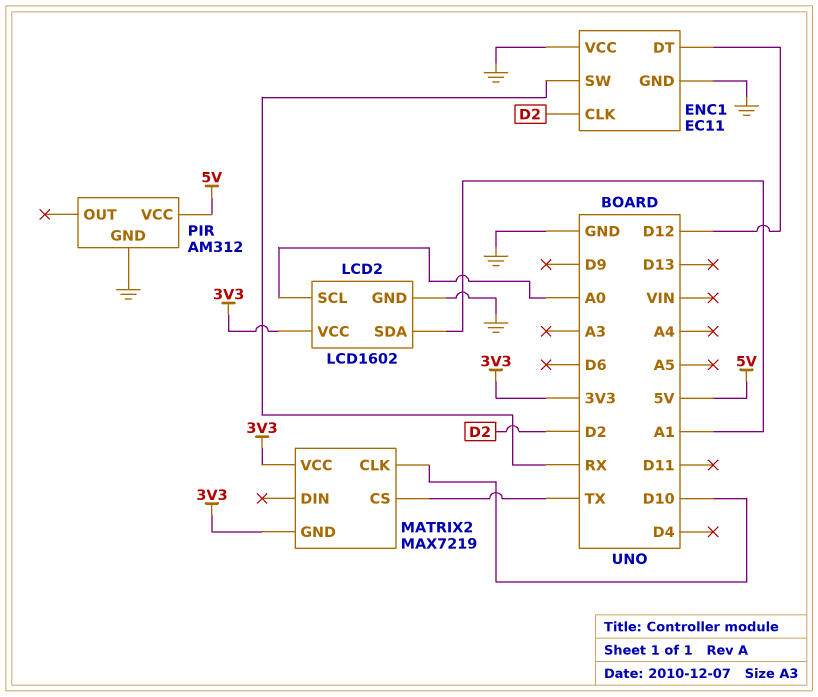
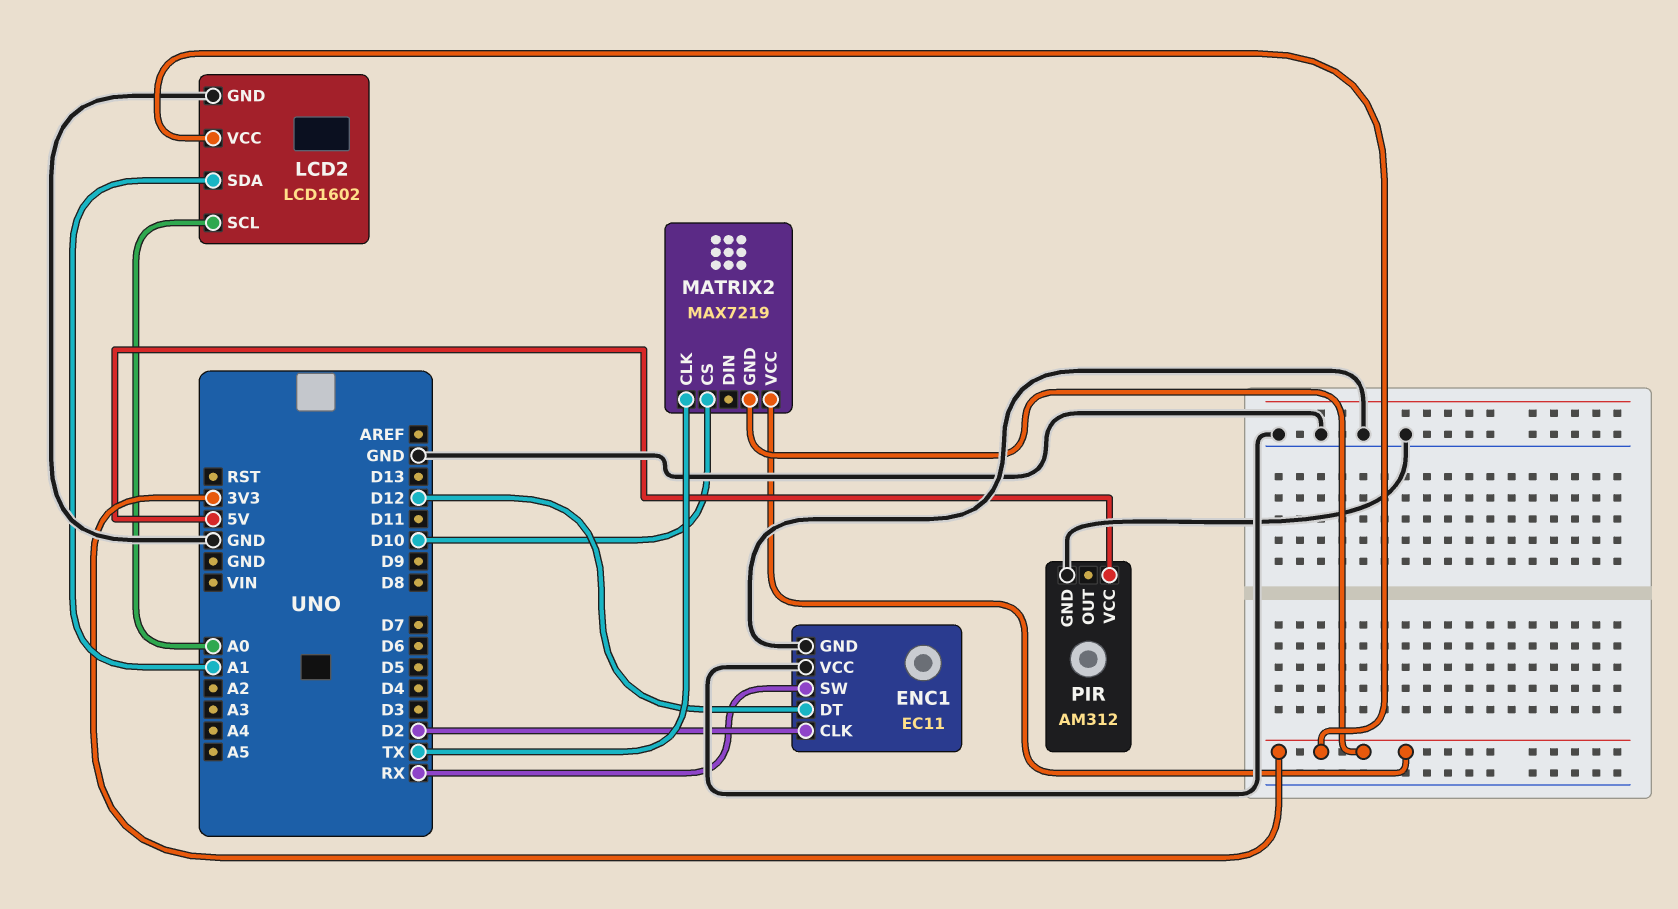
MATRIX2 pin CLK: D10 -> TX
MATRIX2 pin CS: TX -> D10

